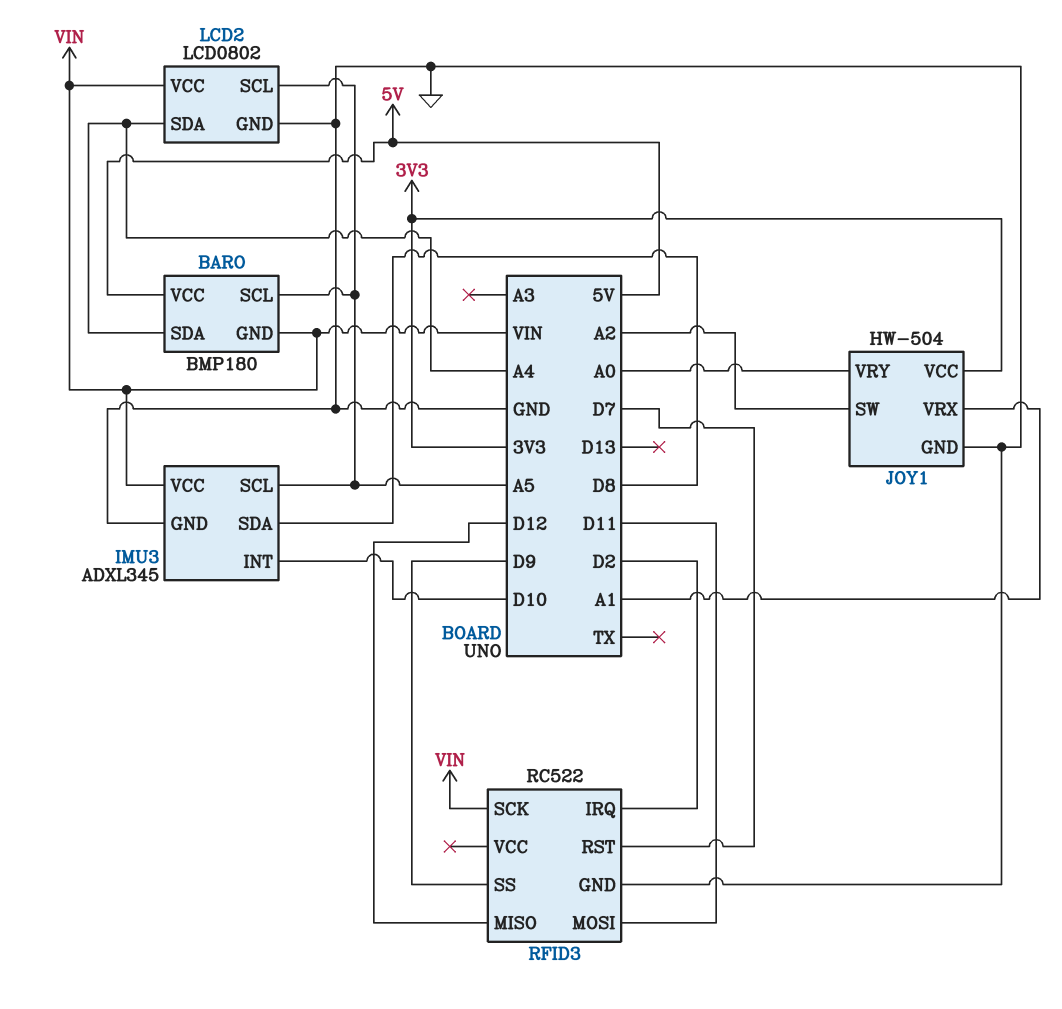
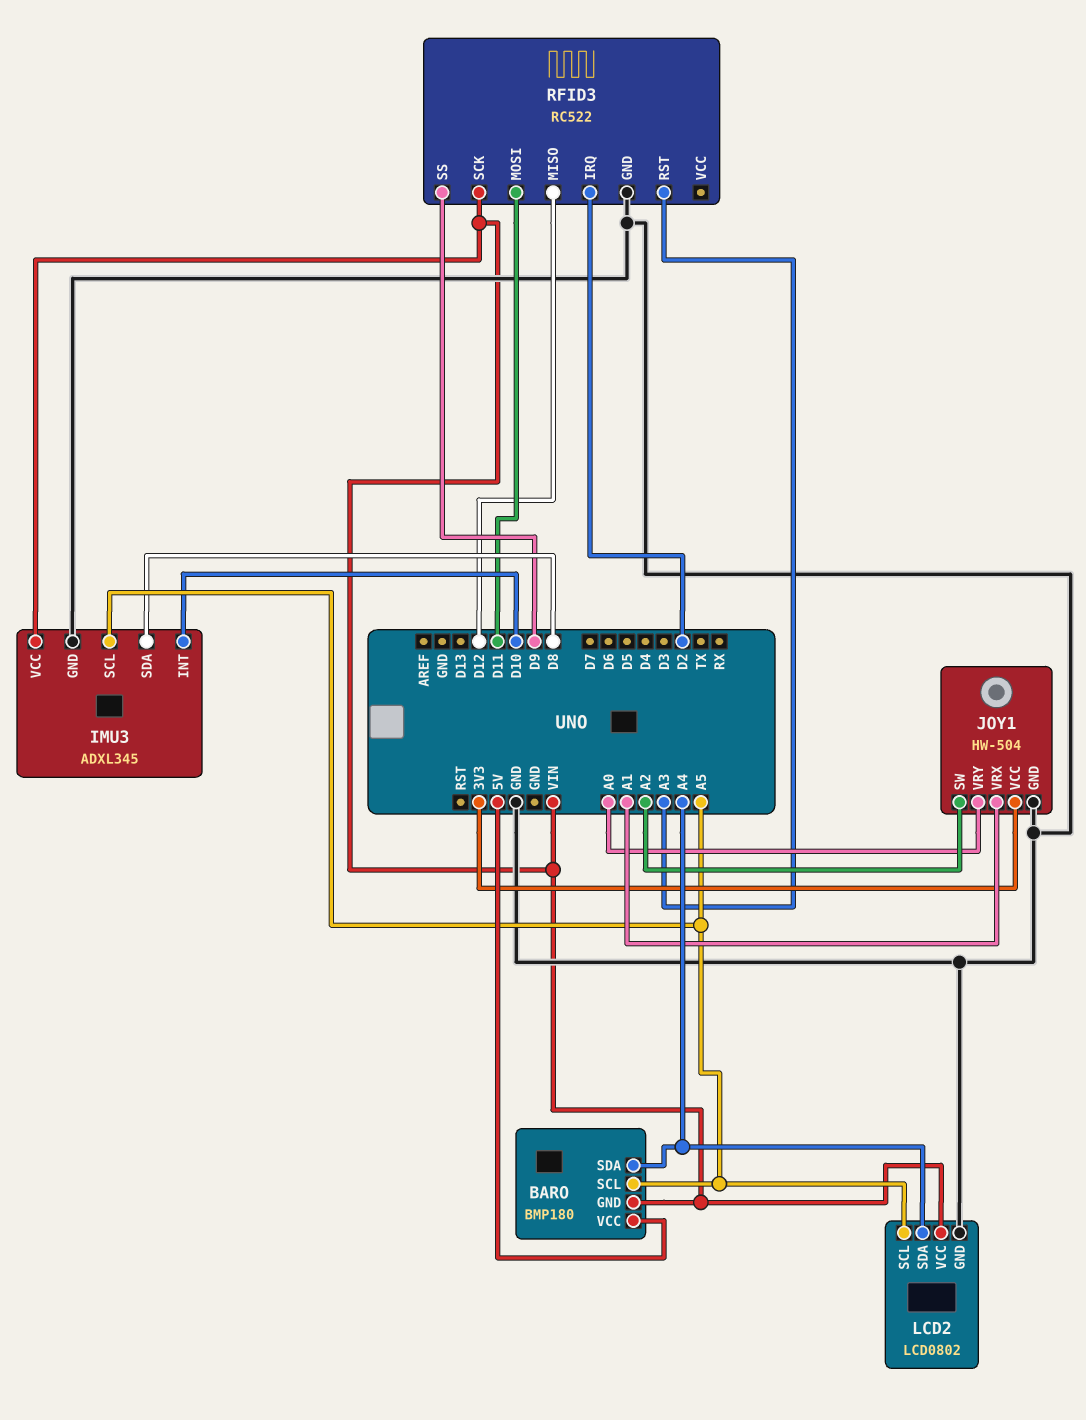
RFID3 pin RST: D7 -> A3

